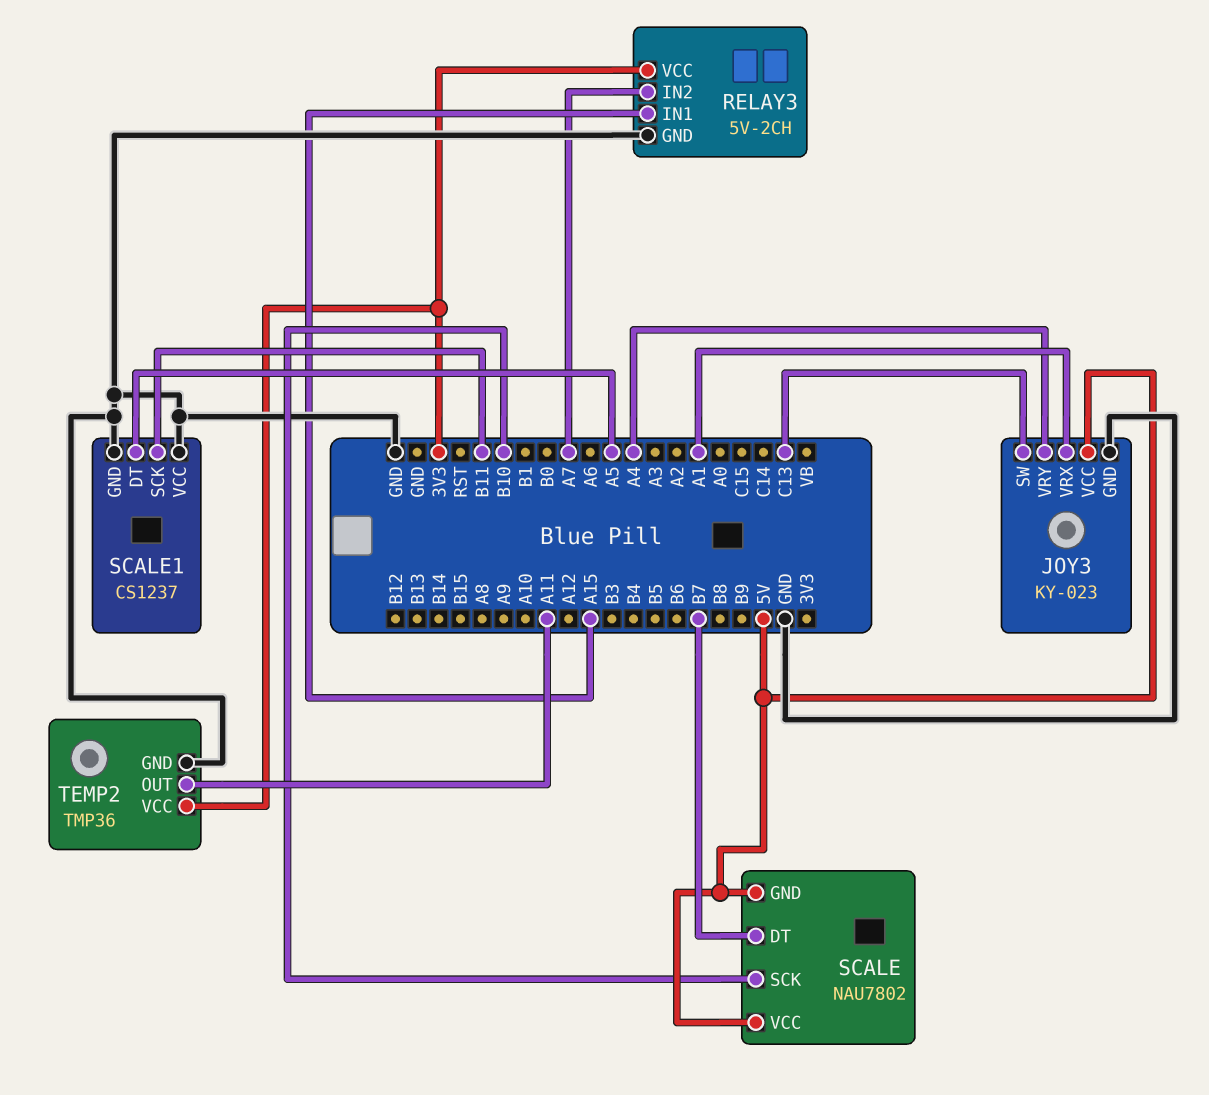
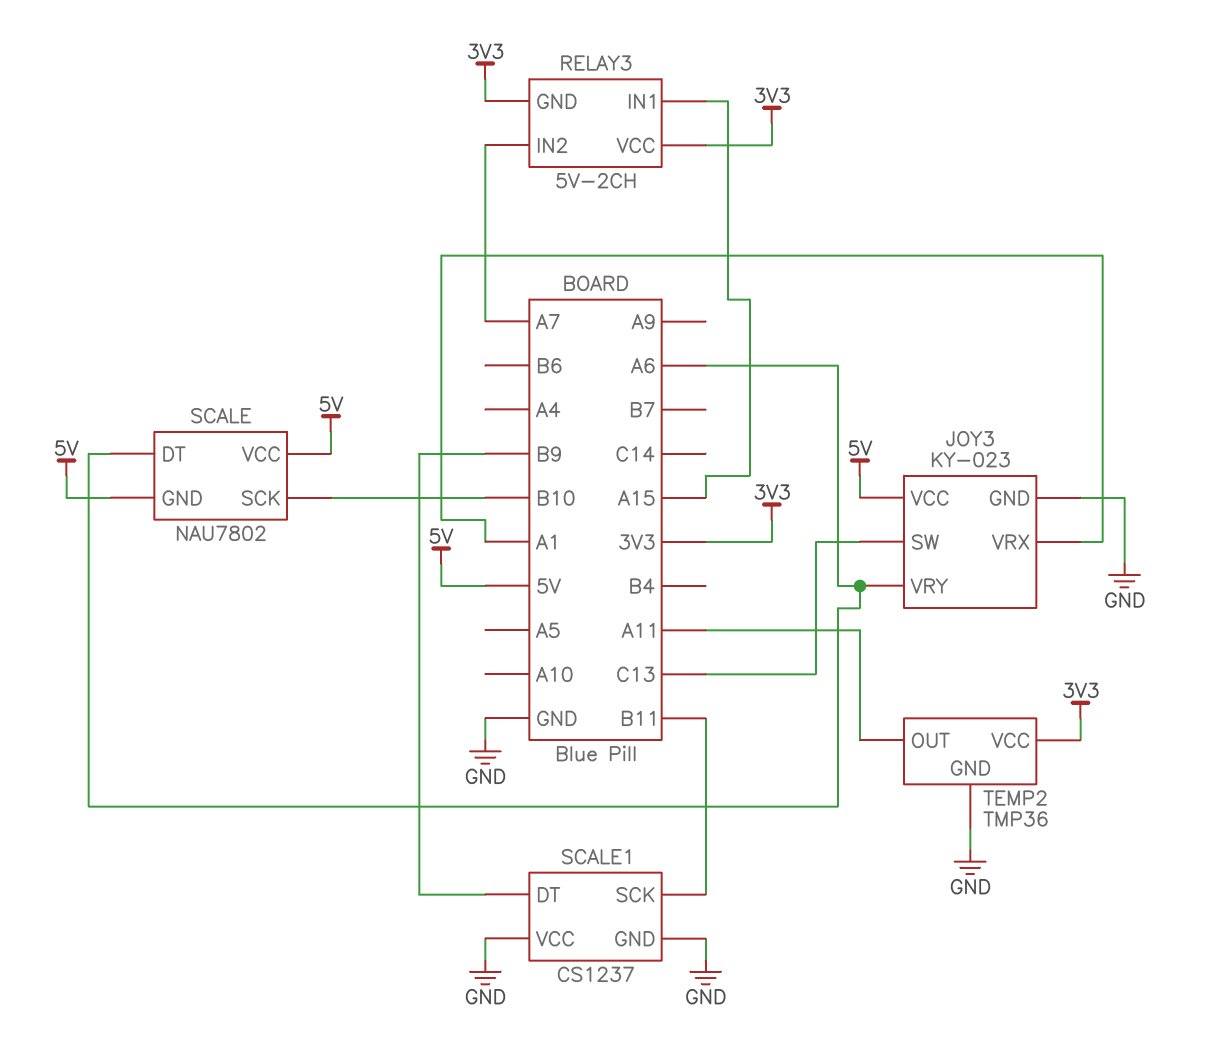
JOY3 pin VRY: A4 -> A6
RELAY3 pin GND: GND -> 3V3
SCALE pin DT: B7 -> A6
SCALE1 pin DT: A5 -> B9

